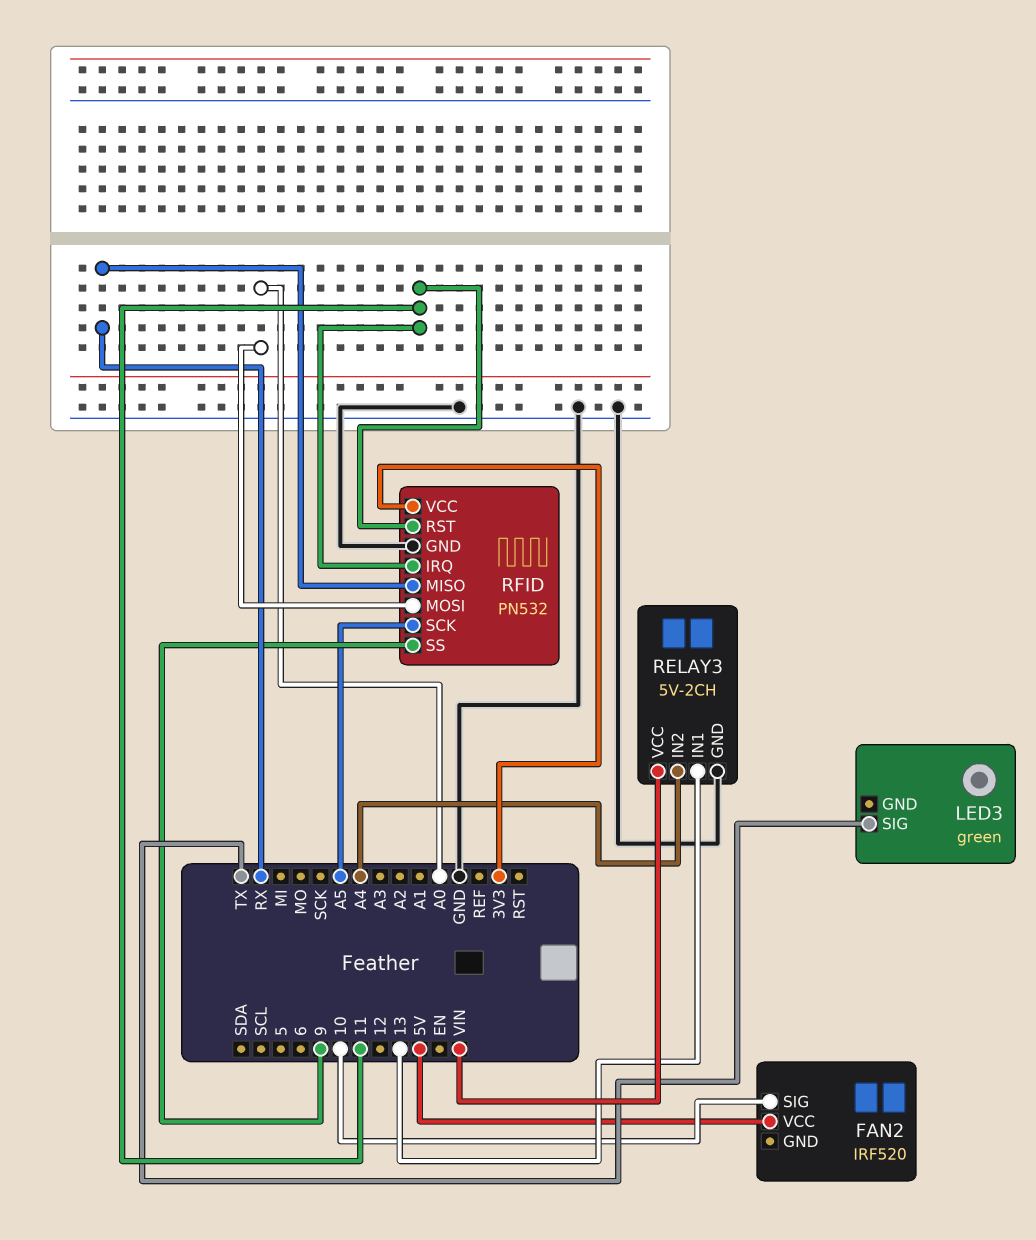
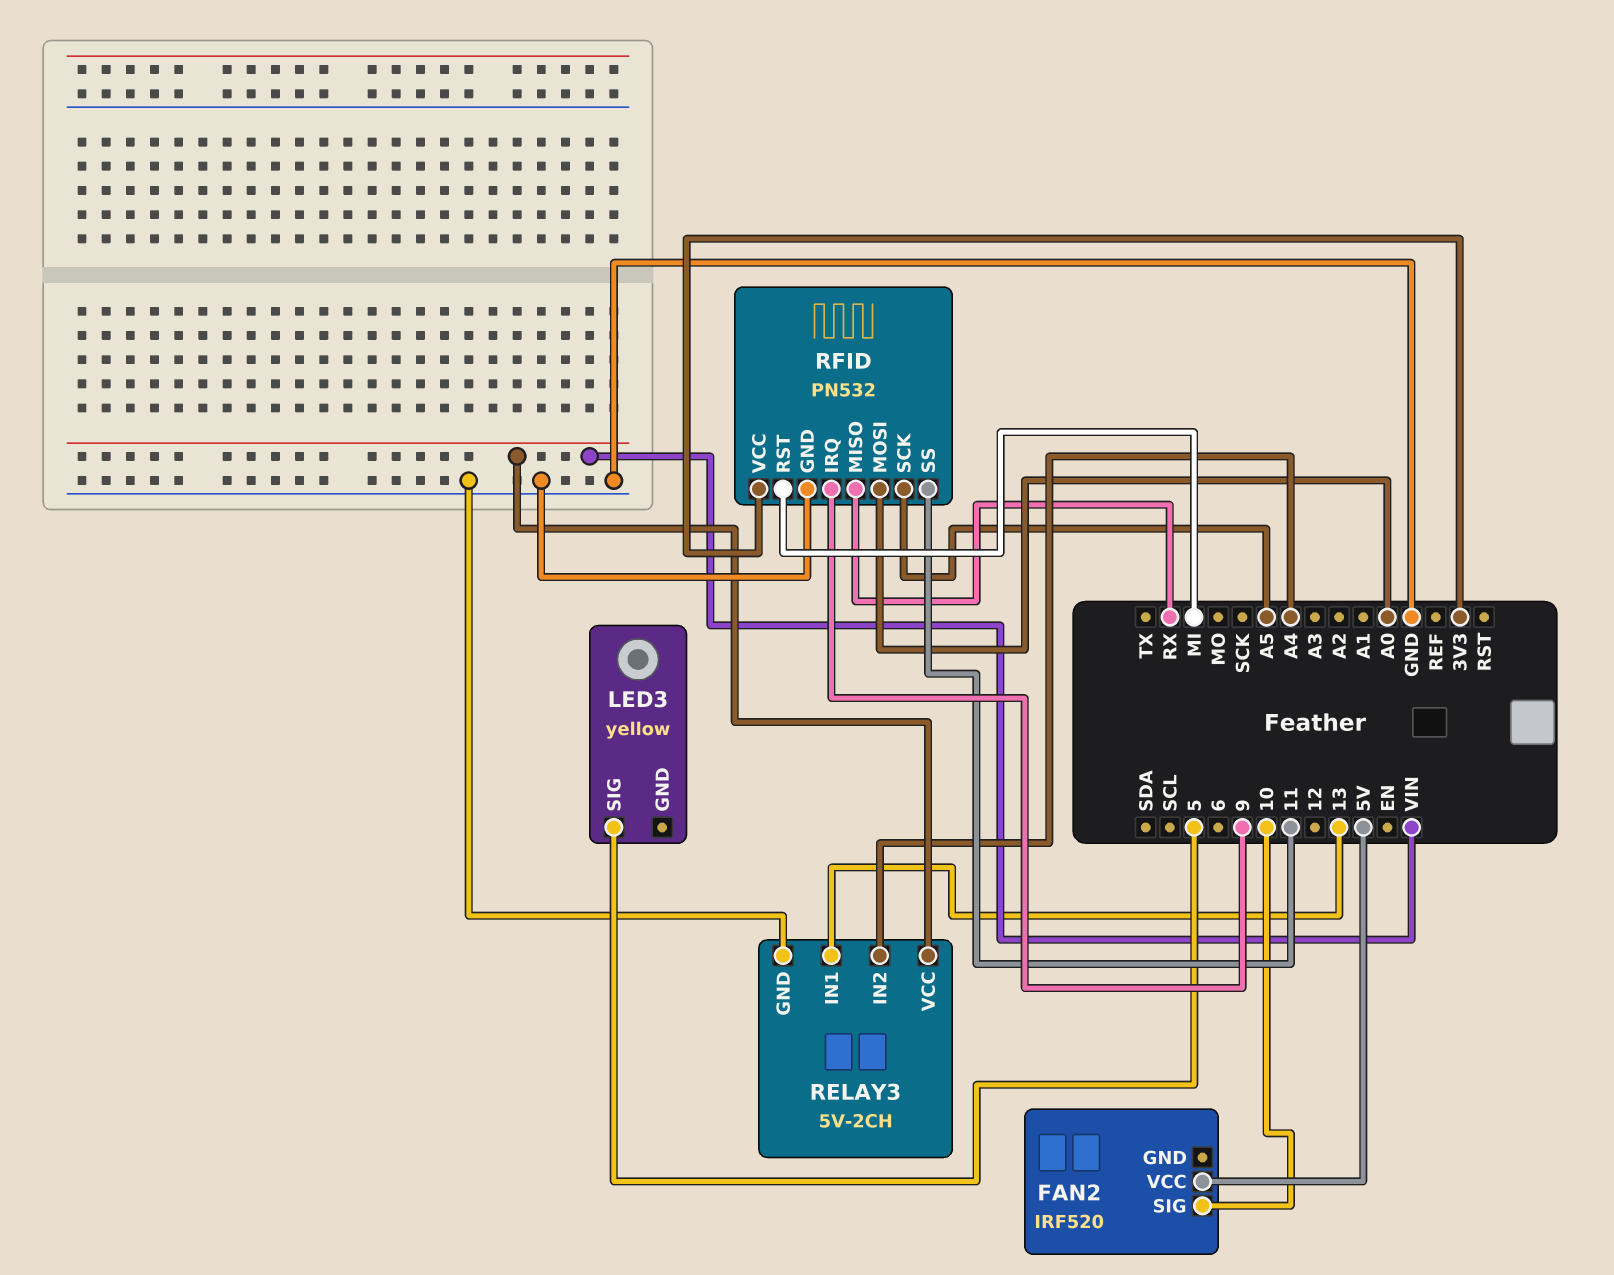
LED3: green -> yellow
LED3 pin SIG: TX -> 5
RFID pin IRQ: 11 -> 9
RFID pin RST: 11 -> MI
RFID pin SS: 9 -> 11

